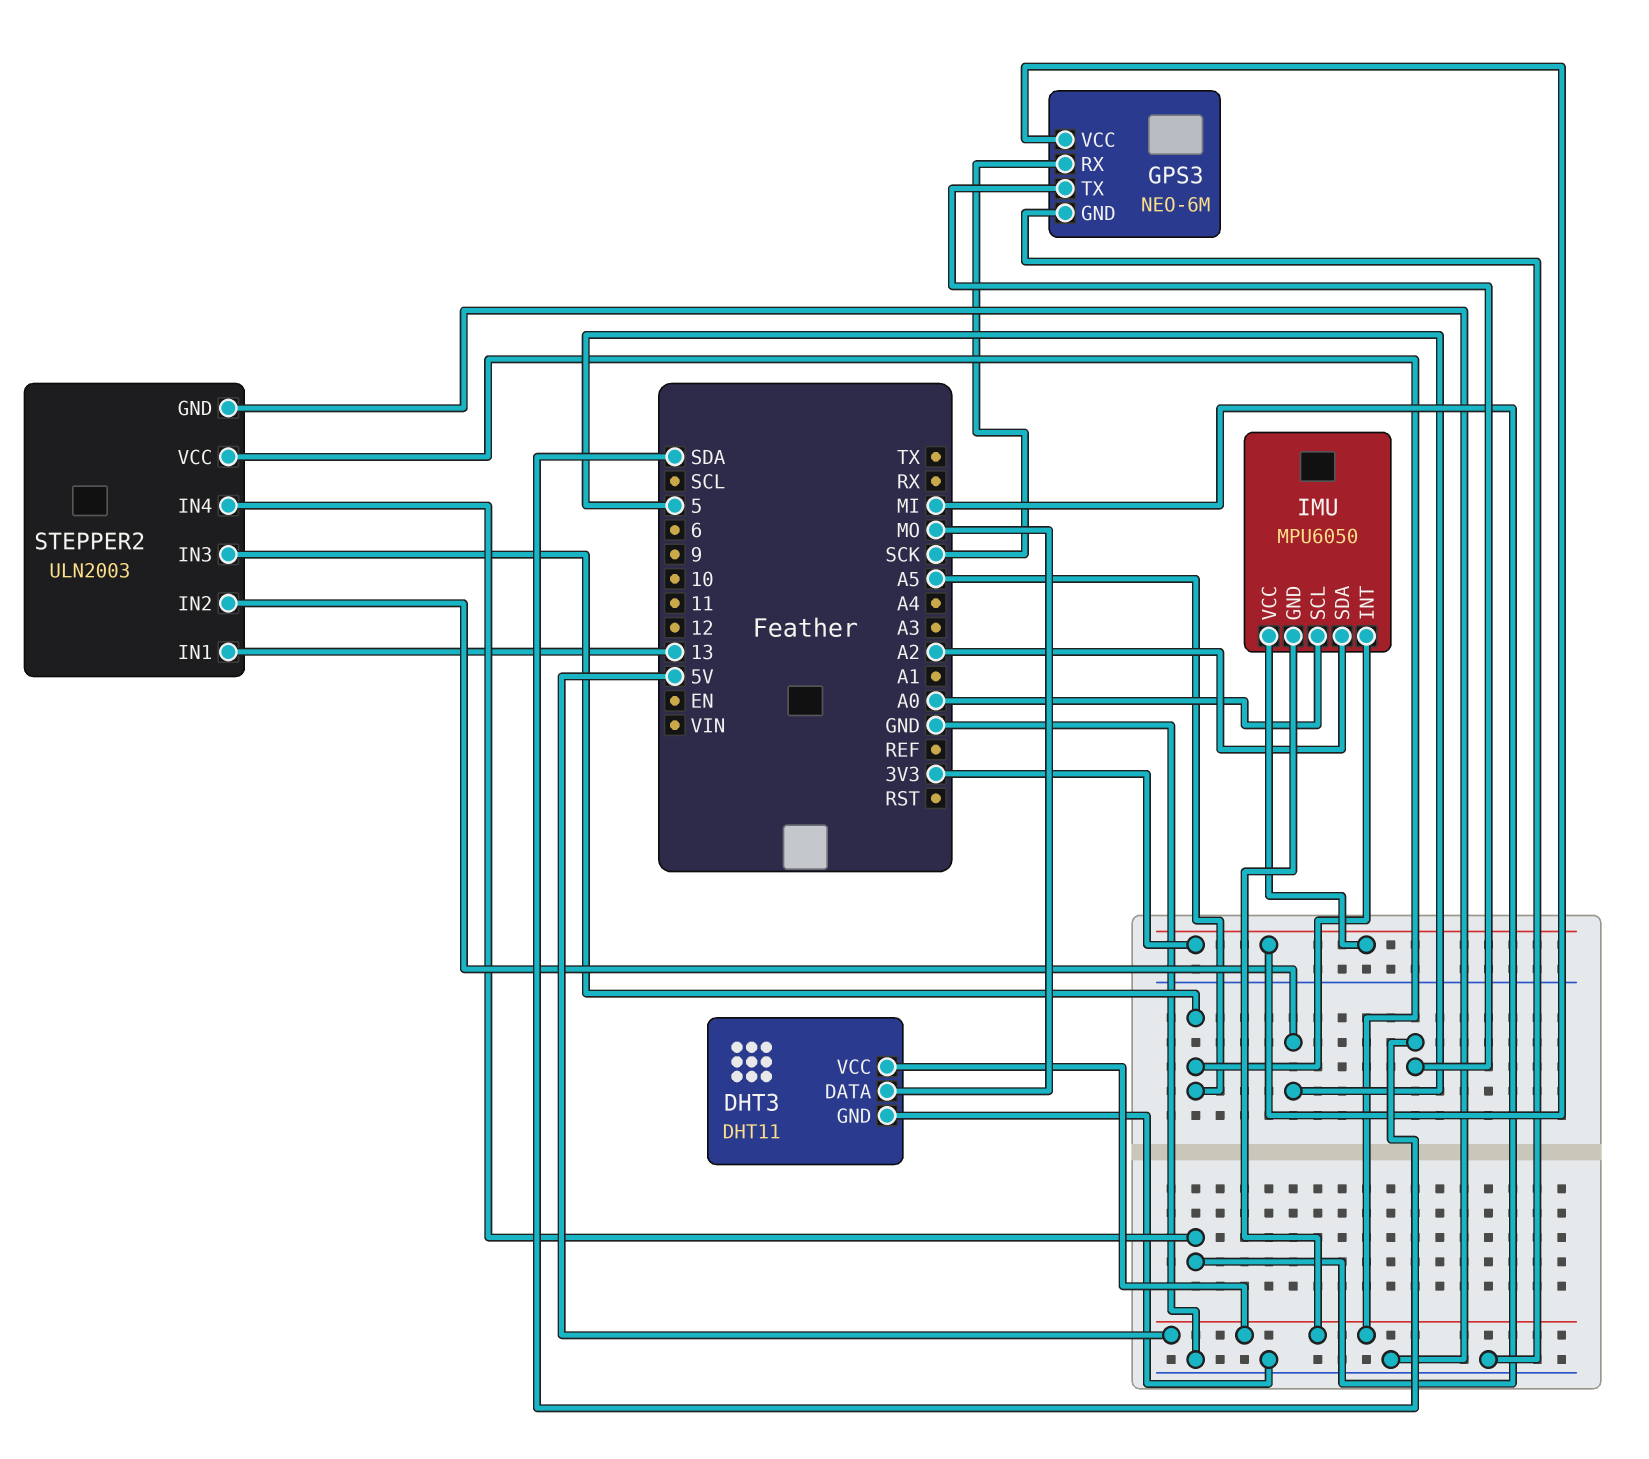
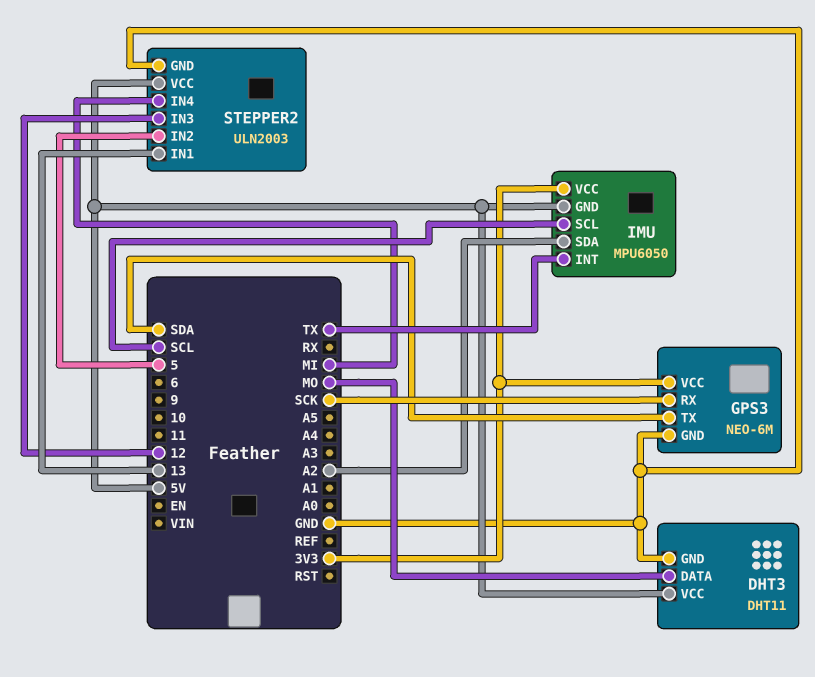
IMU pin INT: A5 -> TX
IMU pin SCL: A0 -> SCL
STEPPER2 pin IN3: A5 -> 12

